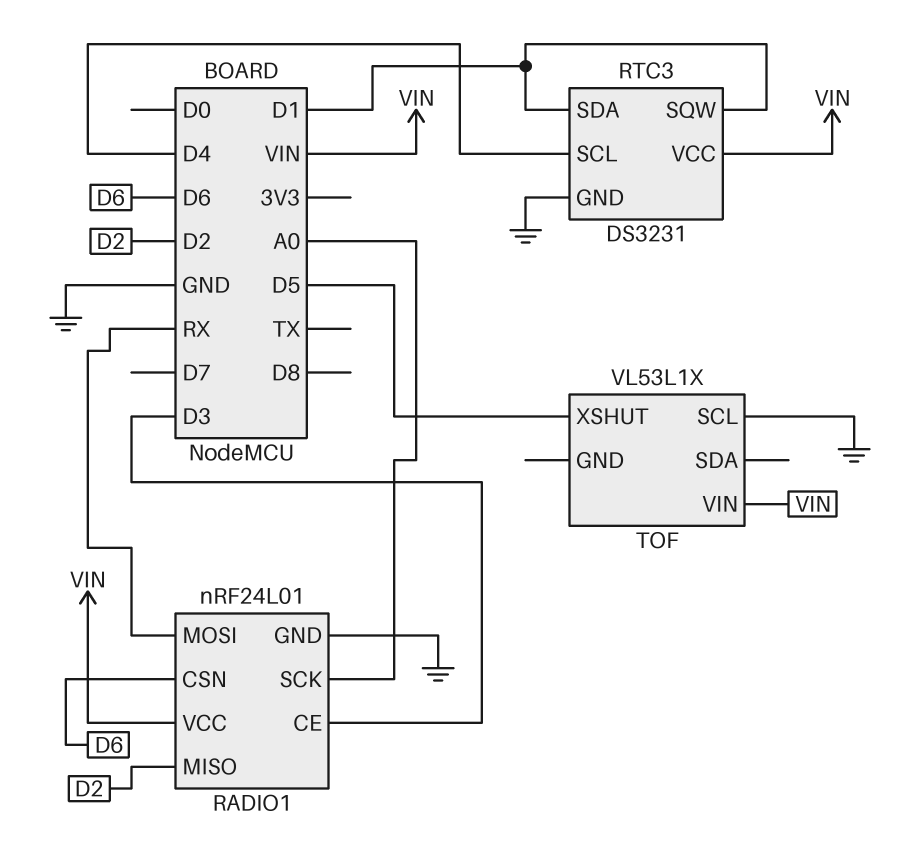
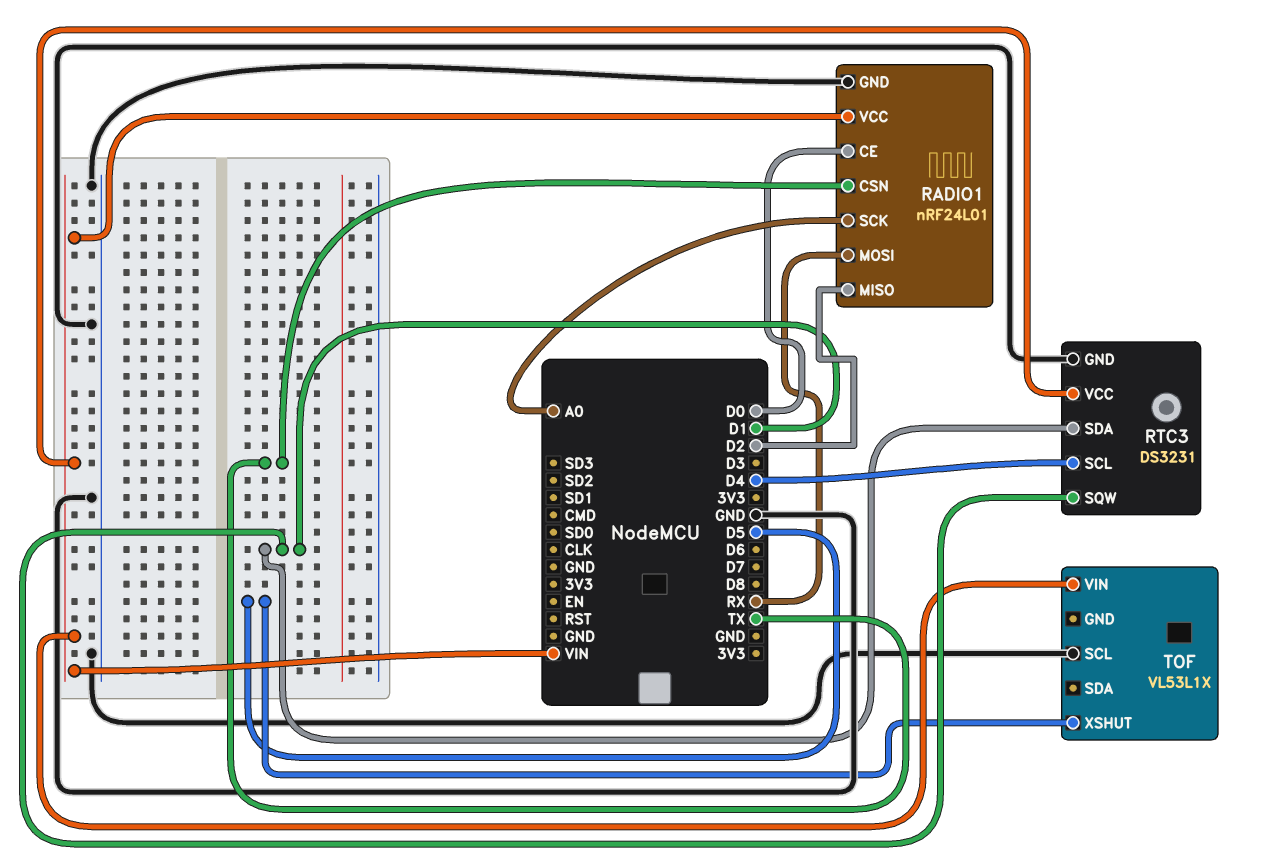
RADIO1 pin CE: D3 -> D0
RADIO1 pin CSN: D6 -> TX

